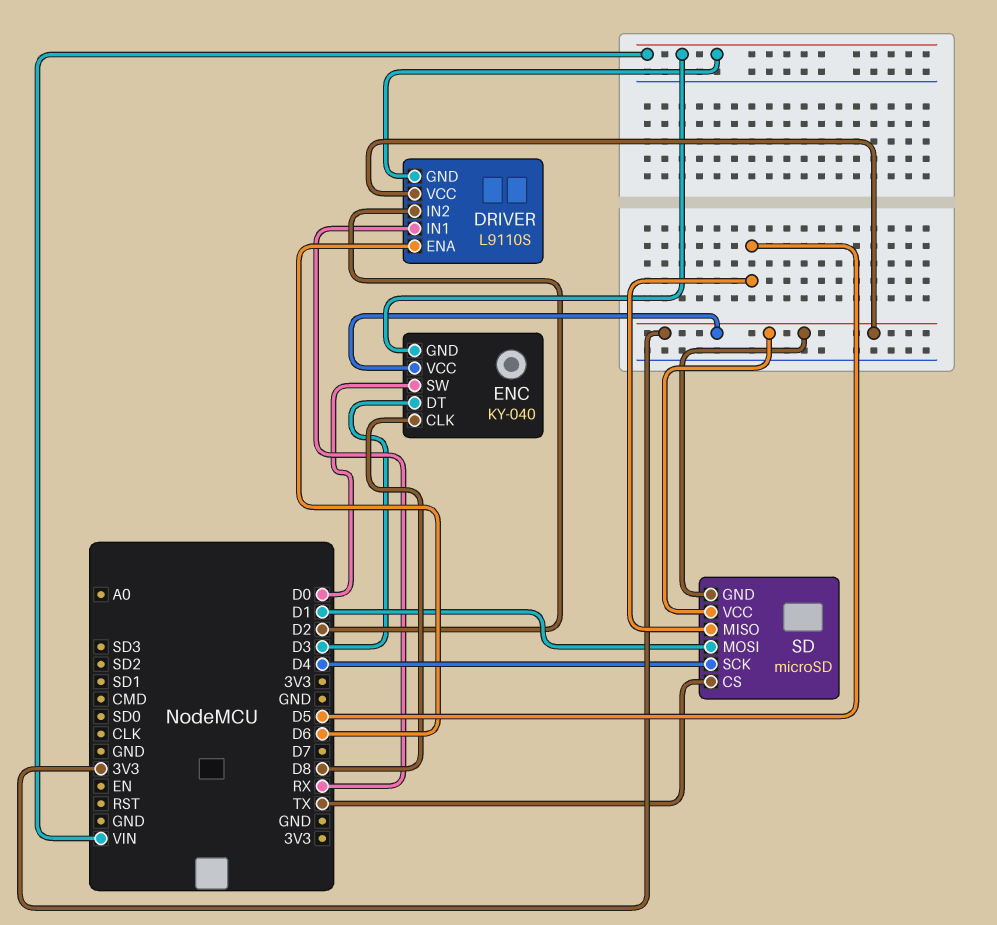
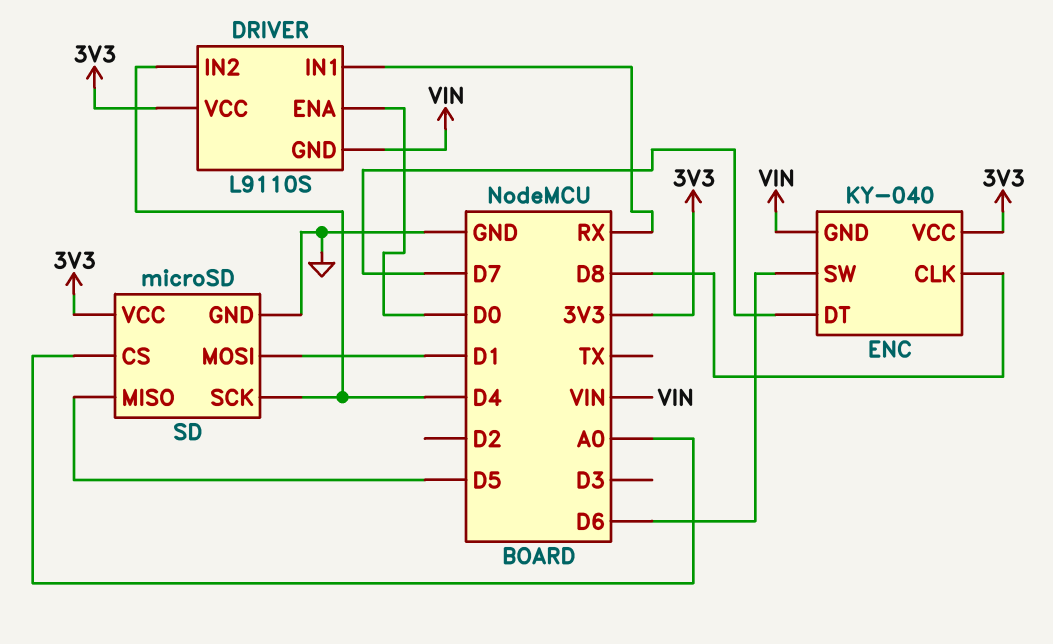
DRIVER pin ENA: D6 -> D0
DRIVER pin IN2: D2 -> D4
ENC pin DT: D3 -> D7
ENC pin SW: D0 -> D6
SD pin CS: TX -> A0
SD pin GND: 3V3 -> GND

